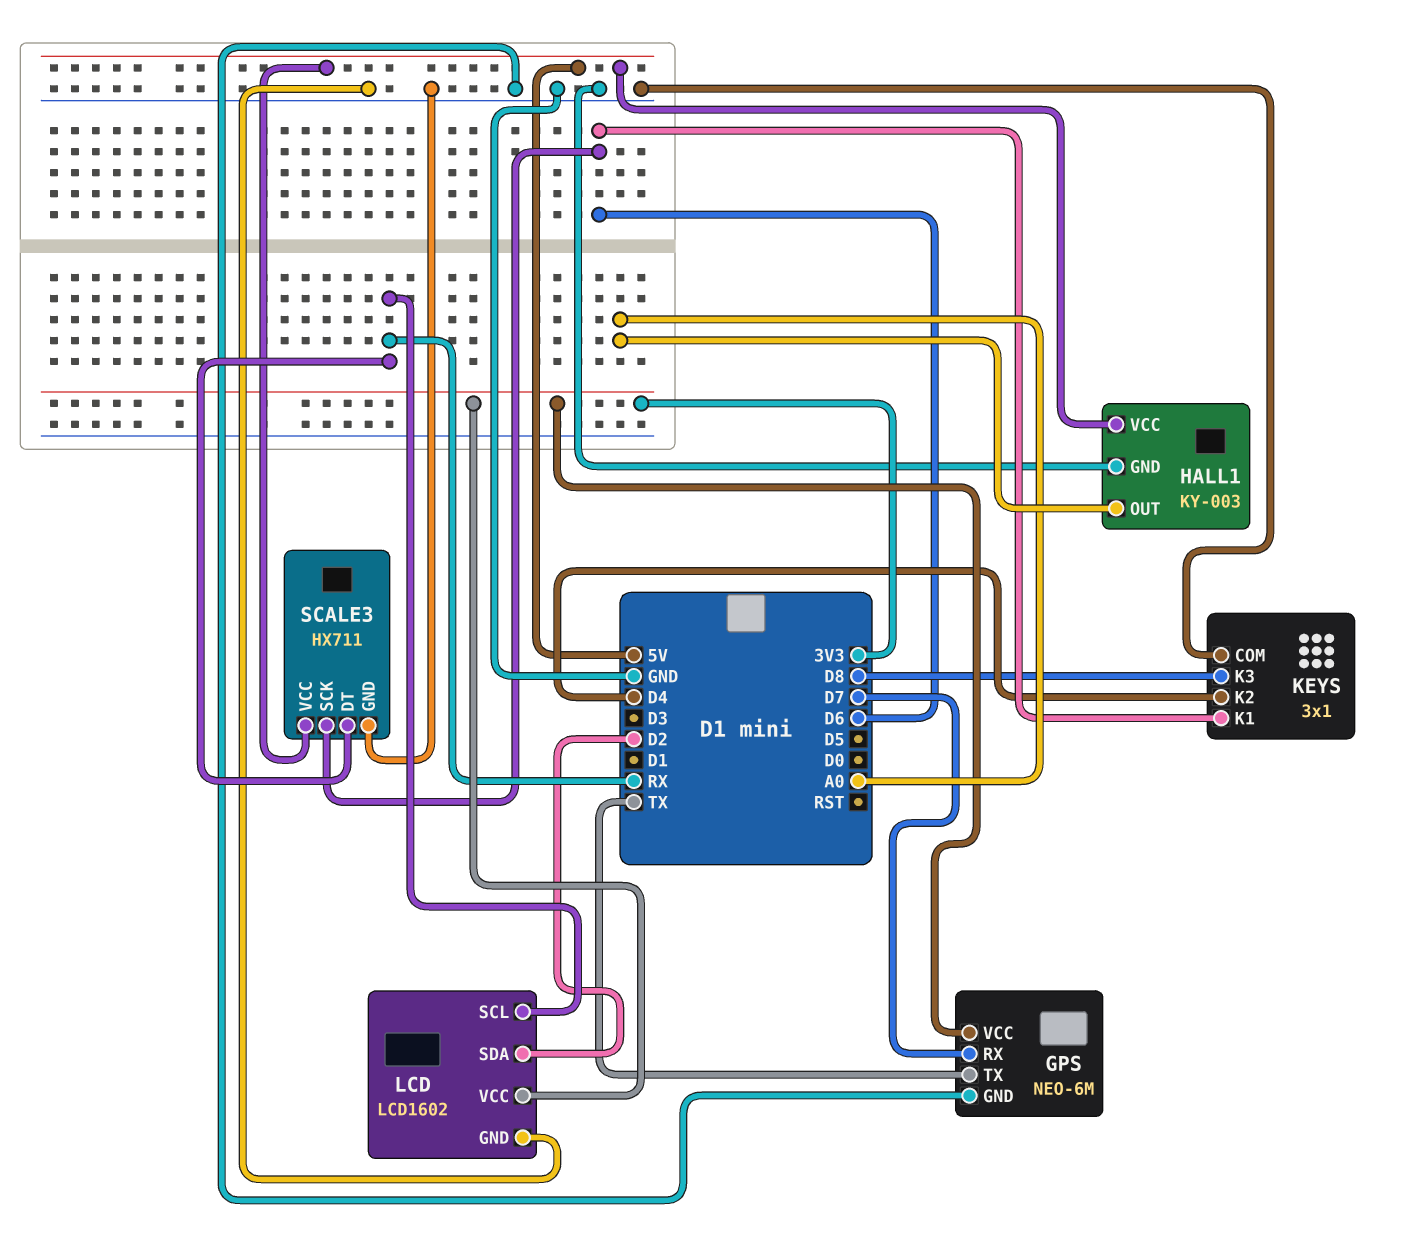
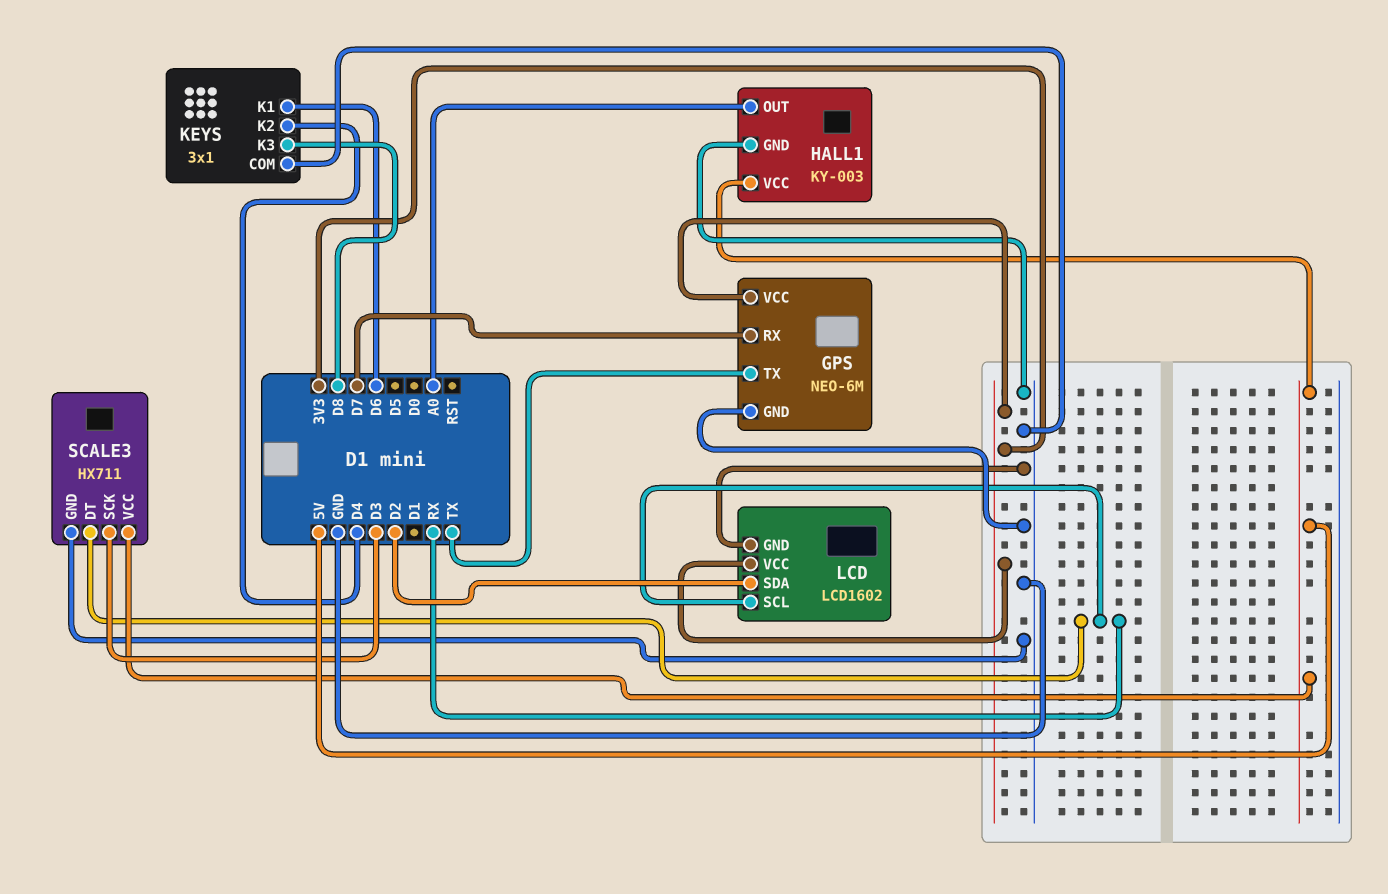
SCALE3 pin SCK: D6 -> D3

